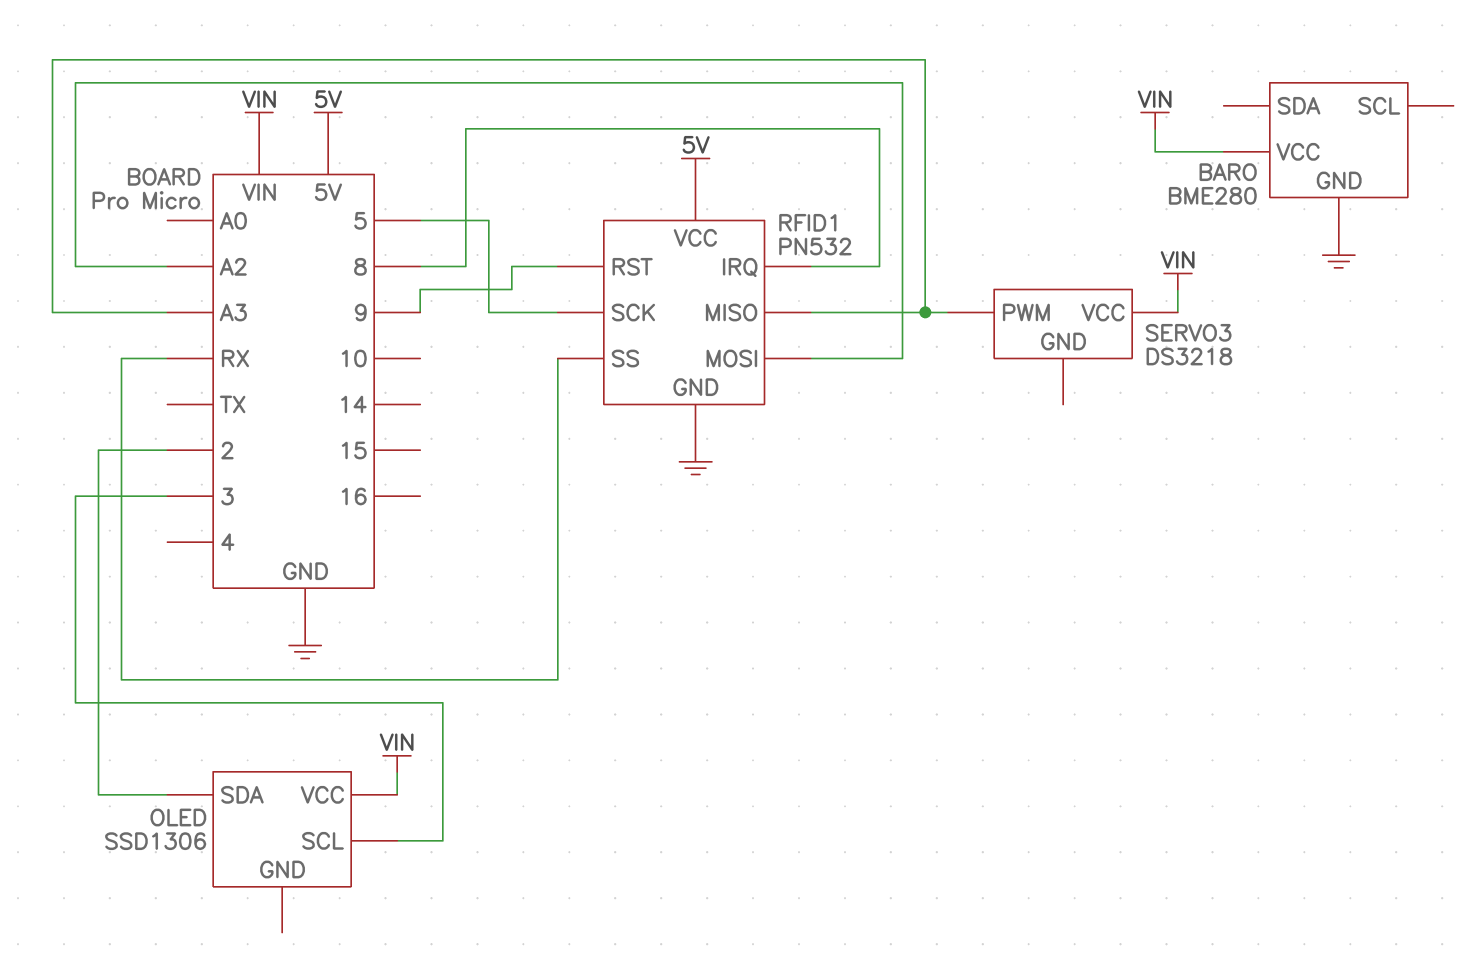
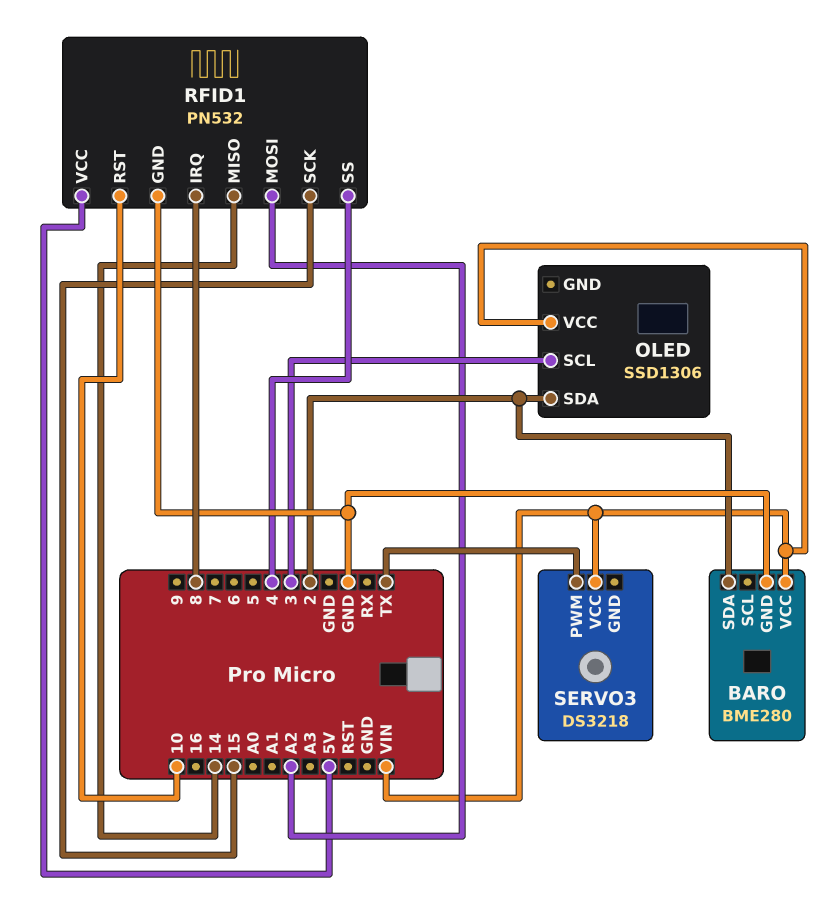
BARO pin SDA: none -> 2
RFID1 pin MISO: A3 -> 14
RFID1 pin RST: 9 -> 10
RFID1 pin SCK: 5 -> 15
RFID1 pin SS: RX -> 4
SERVO3 pin PWM: A3 -> TX

